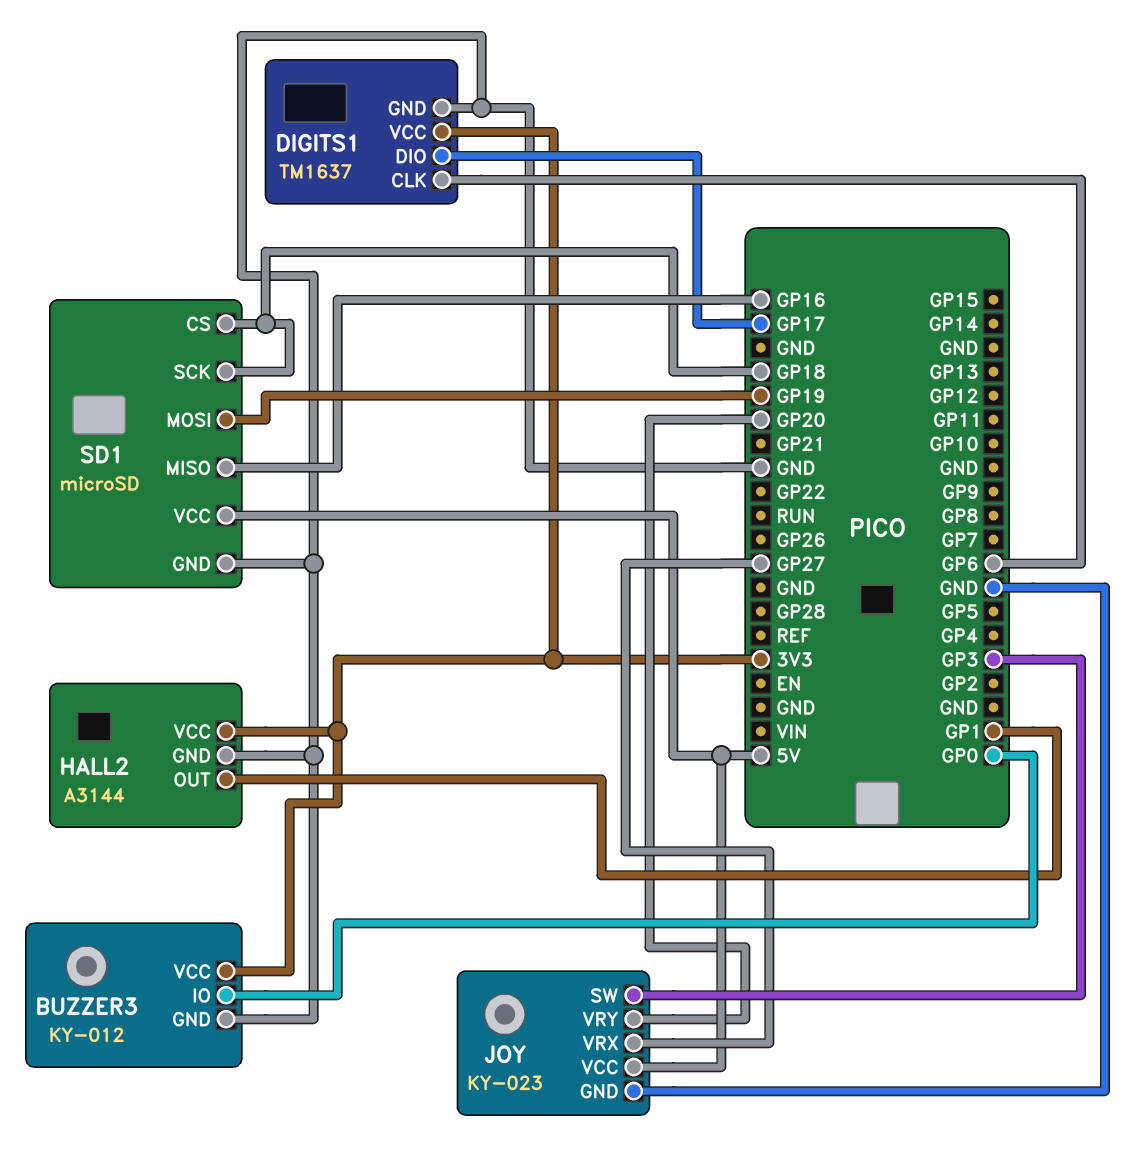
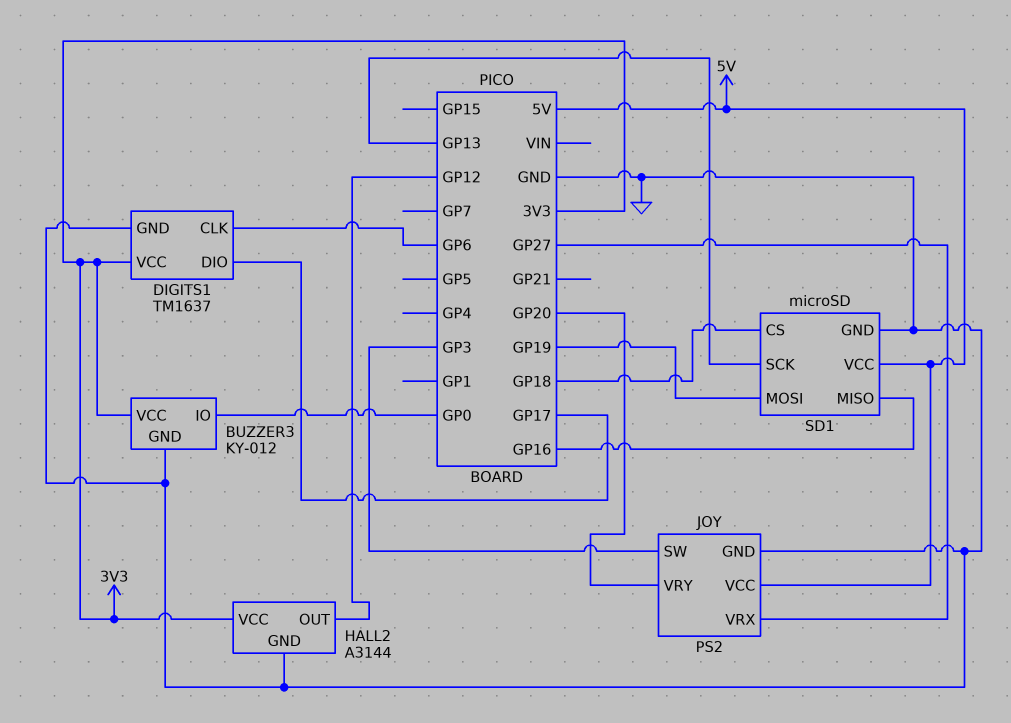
HALL2 pin OUT: GP1 -> GP12
JOY: KY-023 -> PS2
SD1 pin SCK: GP18 -> GP13

